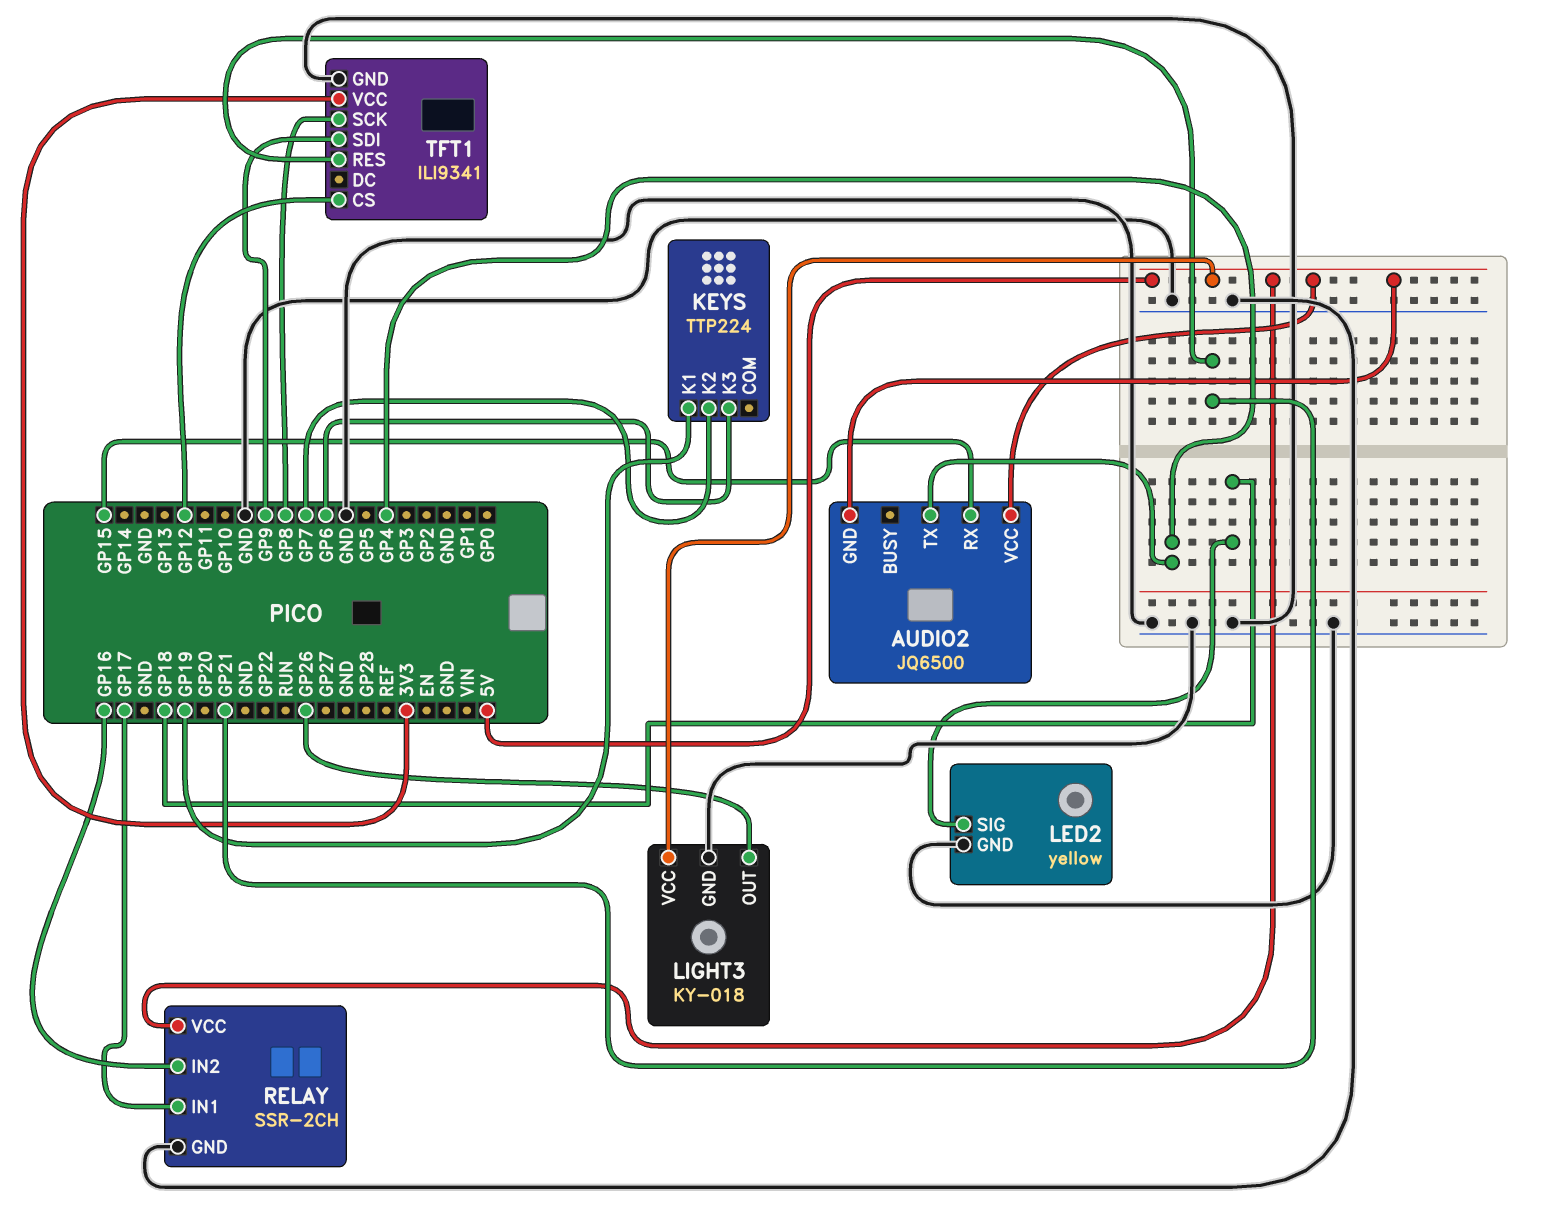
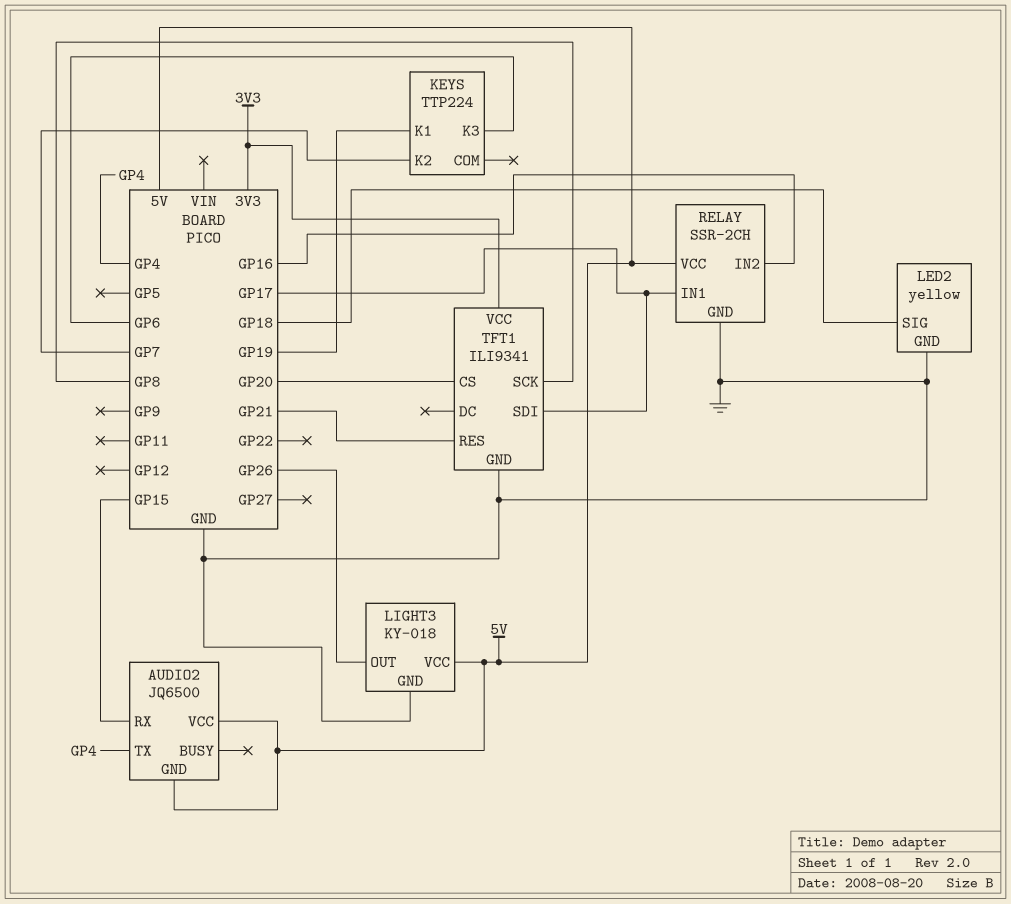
TFT1 pin CS: GP12 -> GP20
TFT1 pin SDI: GP9 -> GP17

